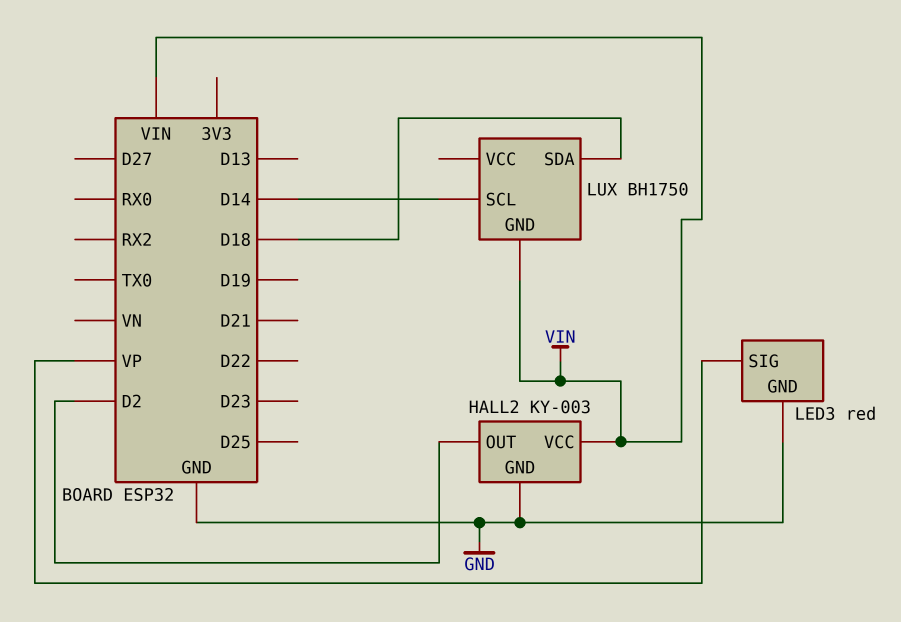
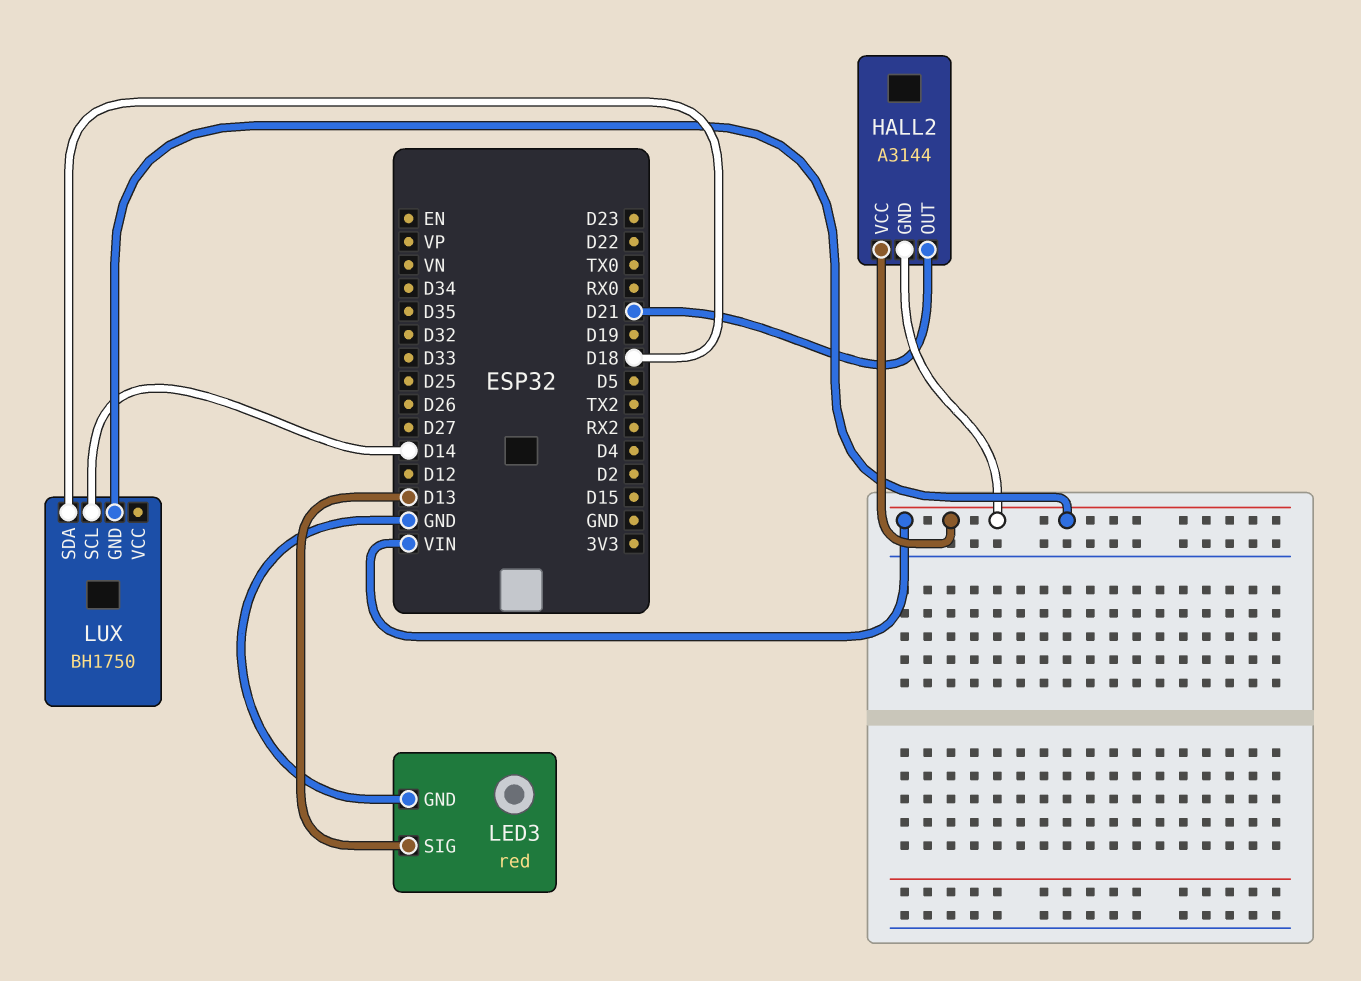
HALL2: KY-003 -> A3144
HALL2 pin GND: GND -> VIN
HALL2 pin OUT: D2 -> D21
LED3 pin SIG: VP -> D13

